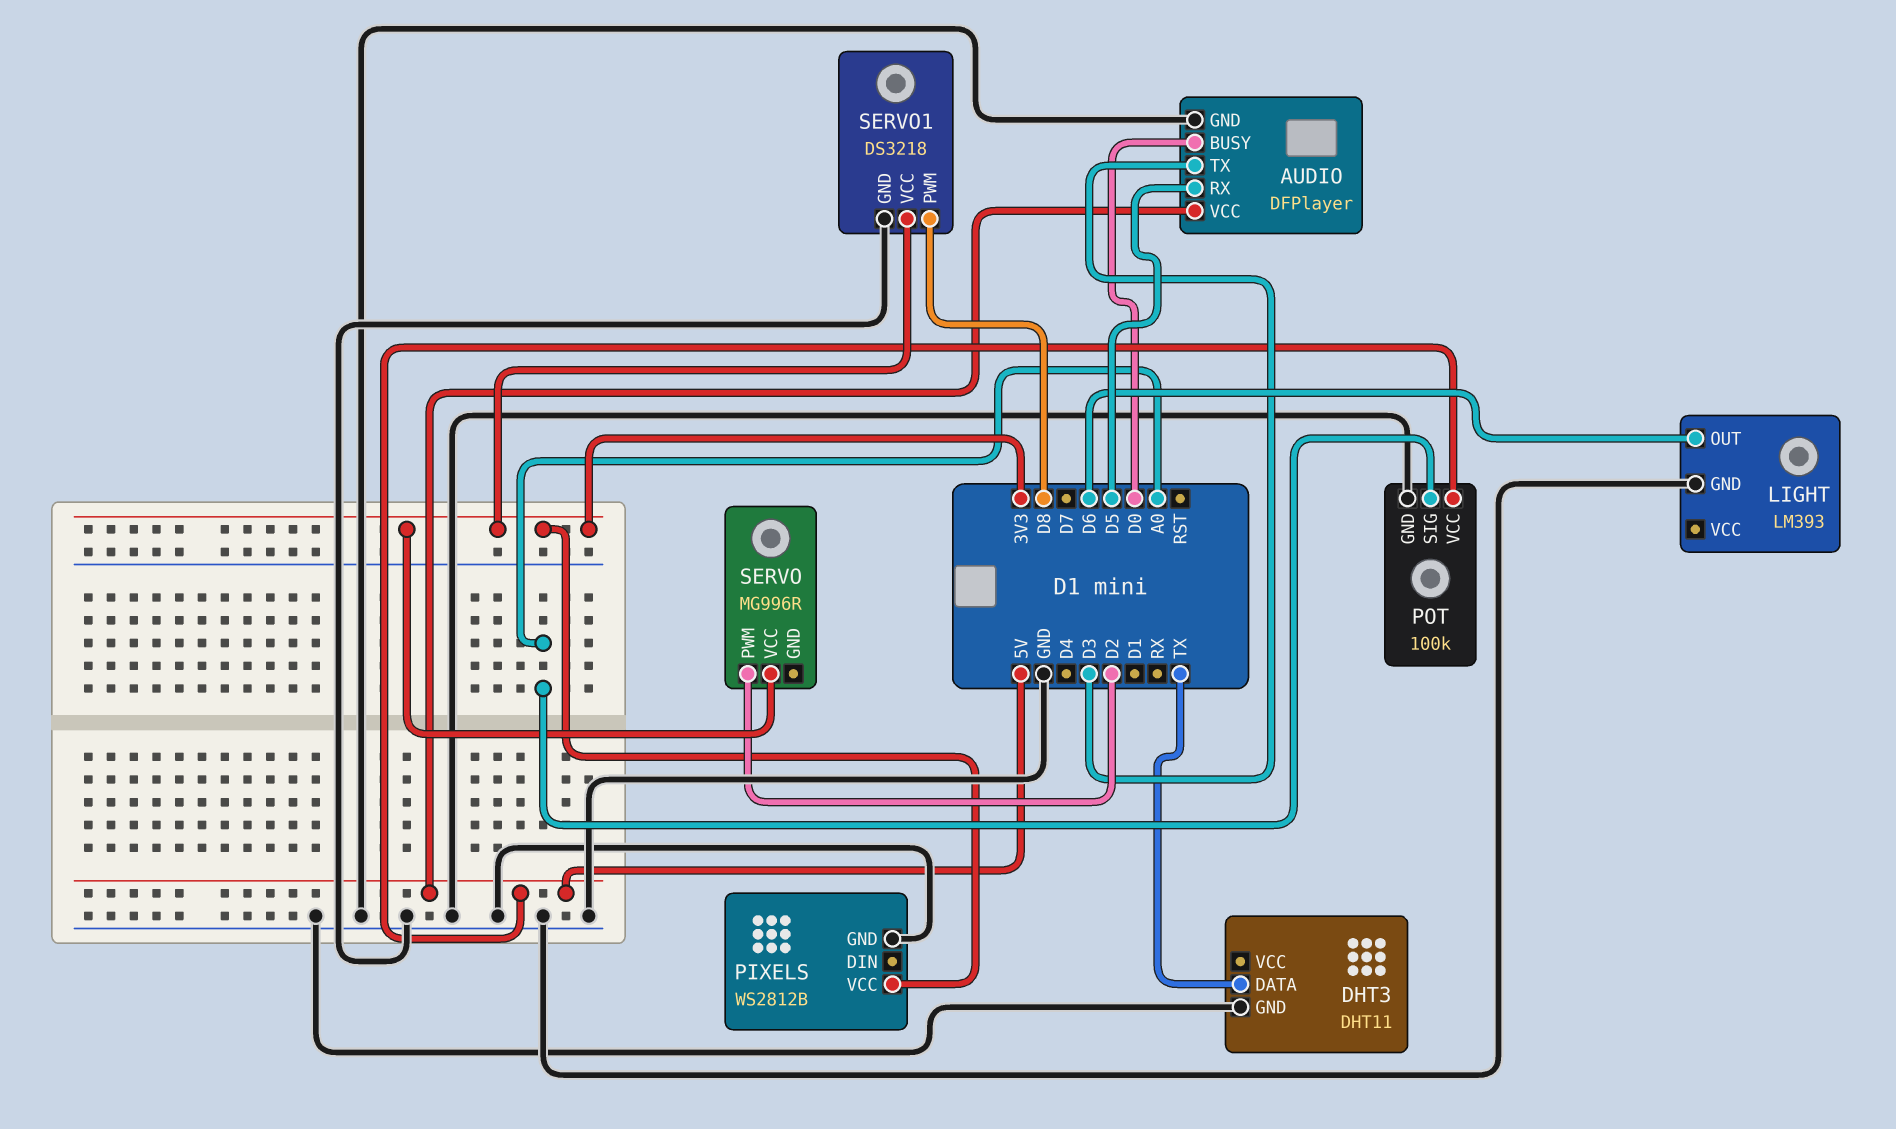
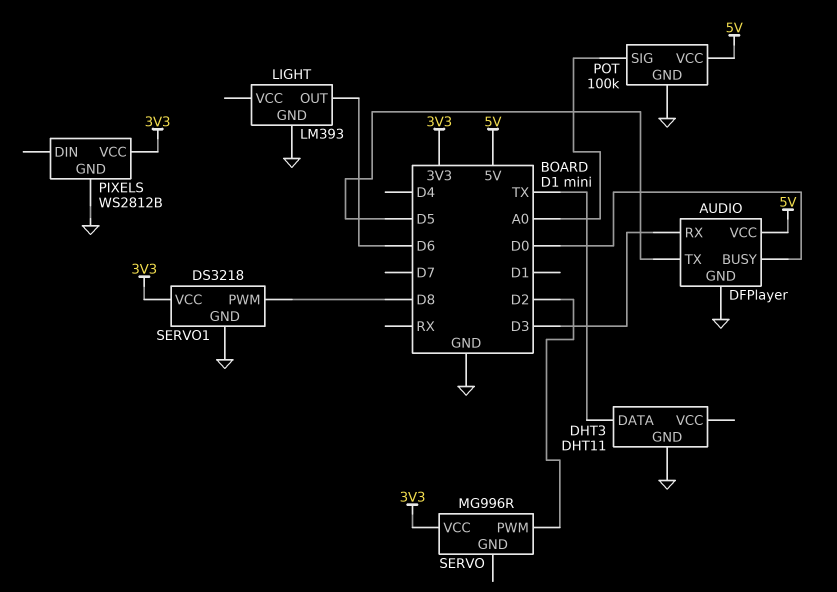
AUDIO pin RX: D5 -> D3
AUDIO pin TX: D3 -> D5

